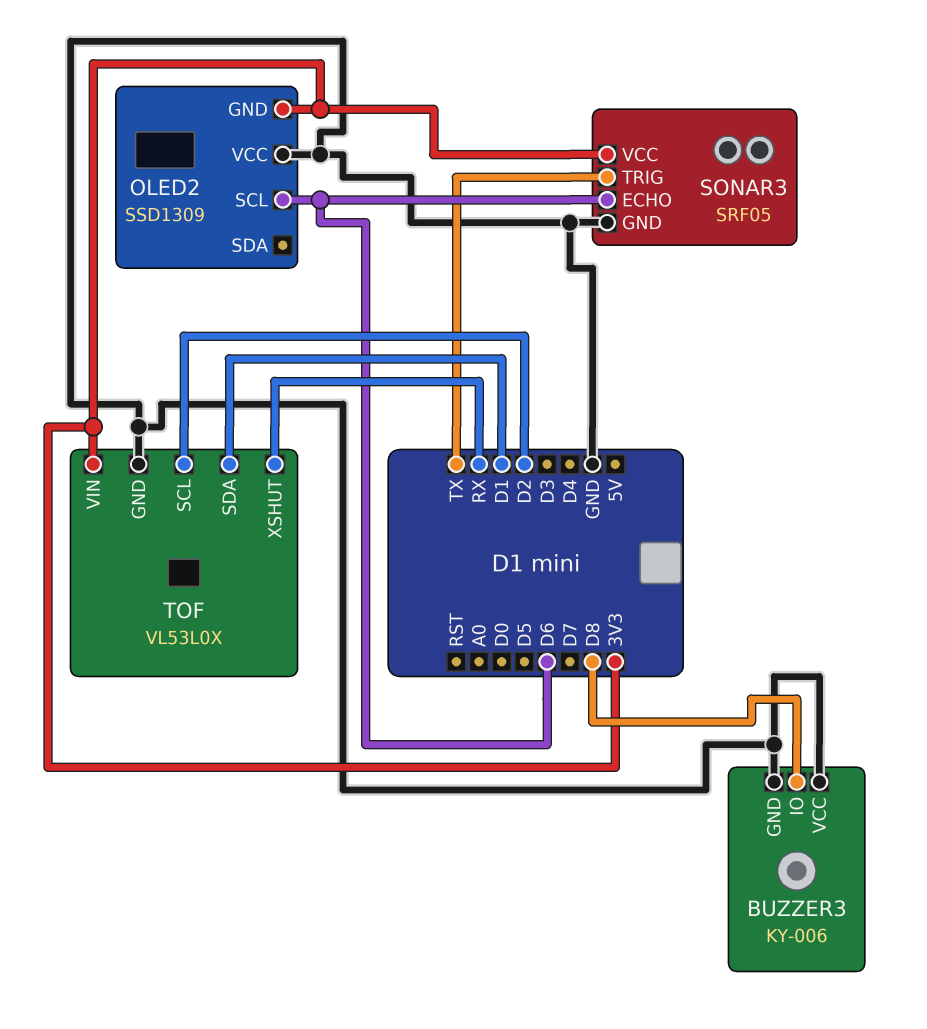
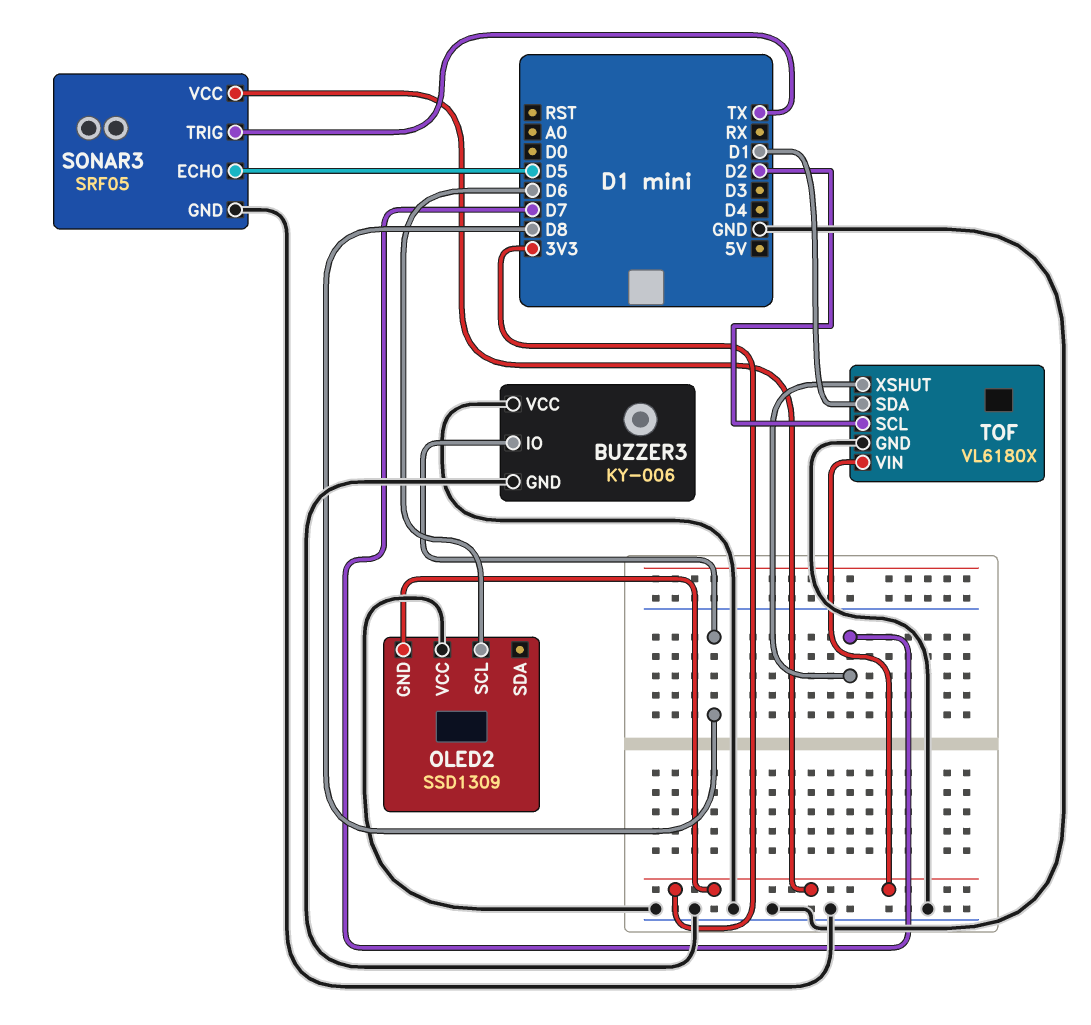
SONAR3 pin ECHO: D6 -> D5
TOF: VL53L0X -> VL6180X
TOF pin XSHUT: RX -> D7

